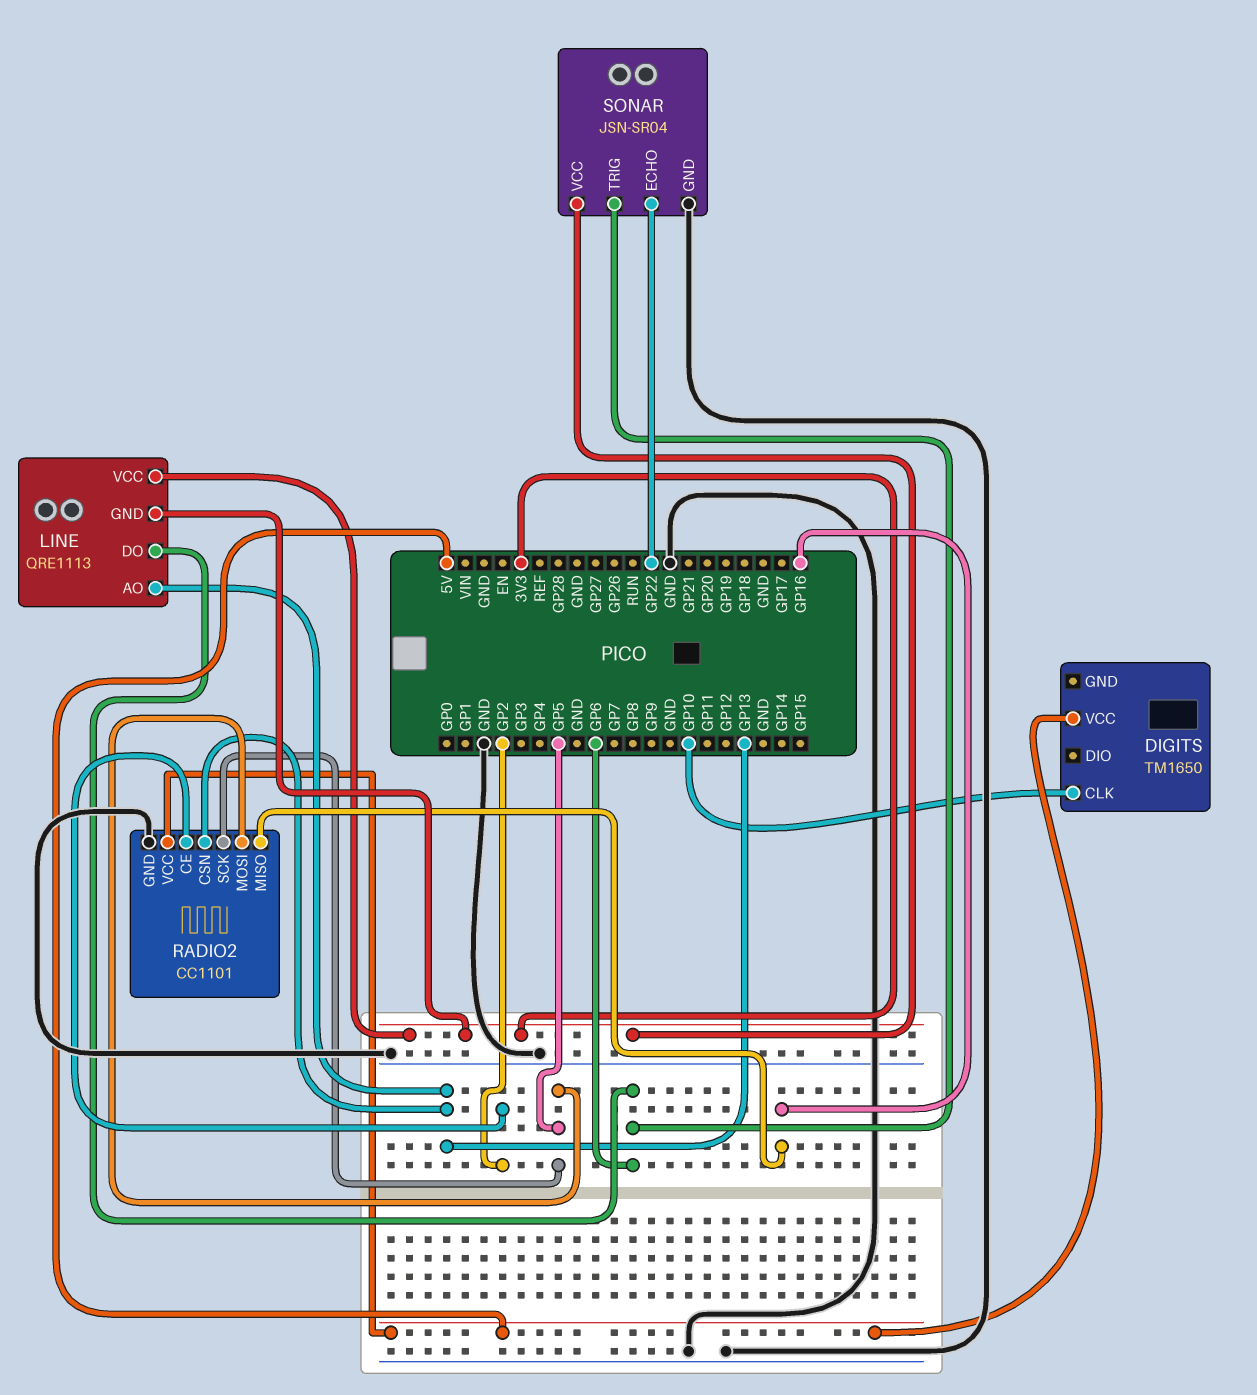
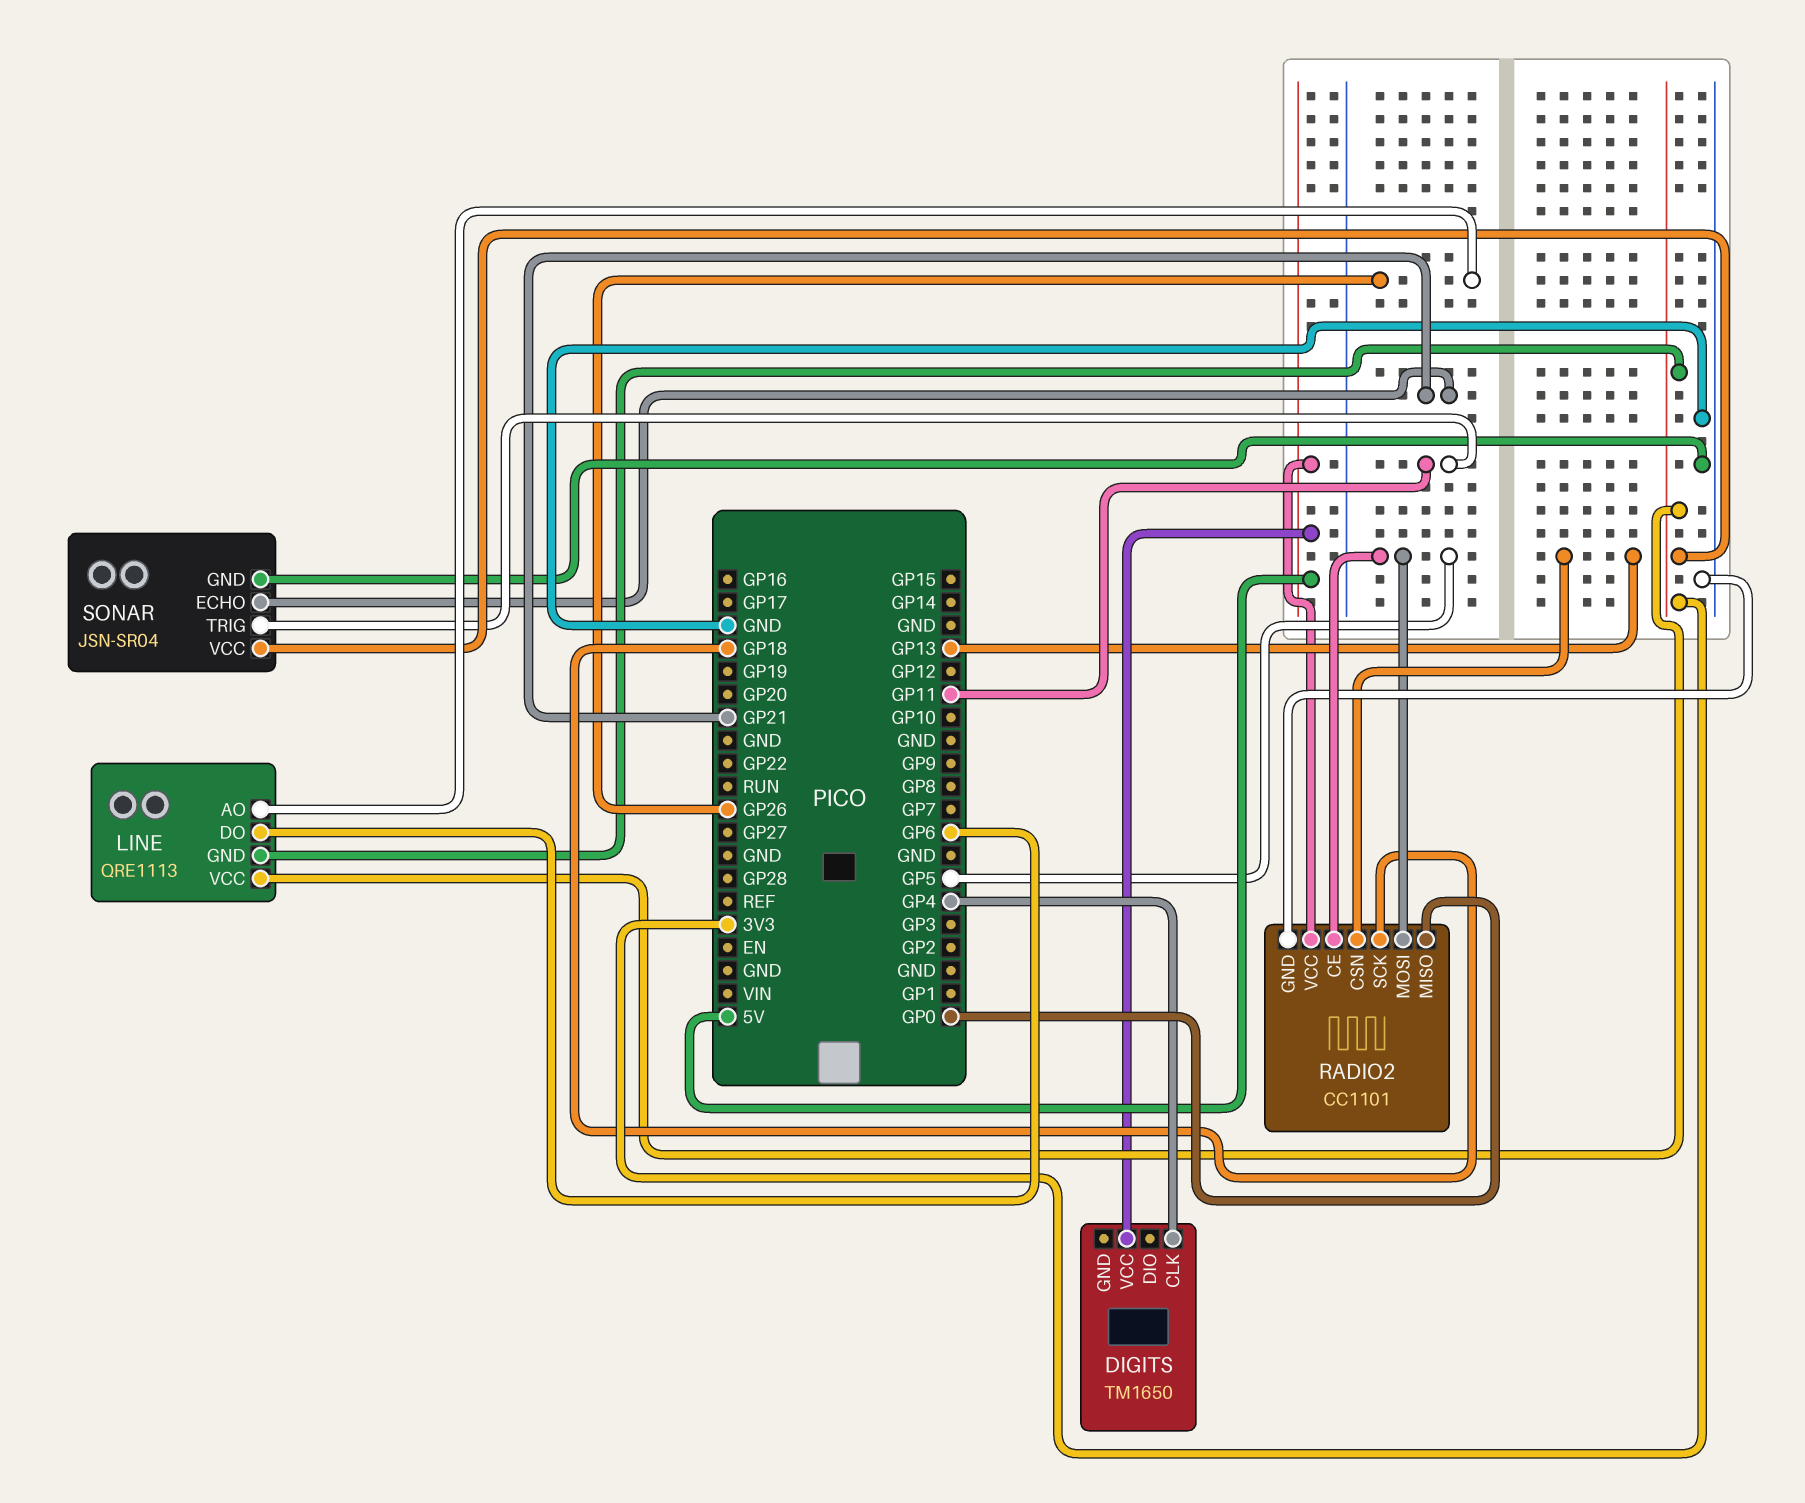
DIGITS pin CLK: GP10 -> GP4
LINE pin AO: GP13 -> GP26
RADIO2 pin CE: GP2 -> GP5
RADIO2 pin MISO: GP16 -> GP0
RADIO2 pin SCK: GP5 -> GP18
SONAR pin ECHO: GP22 -> GP21
SONAR pin TRIG: GP6 -> GP11

